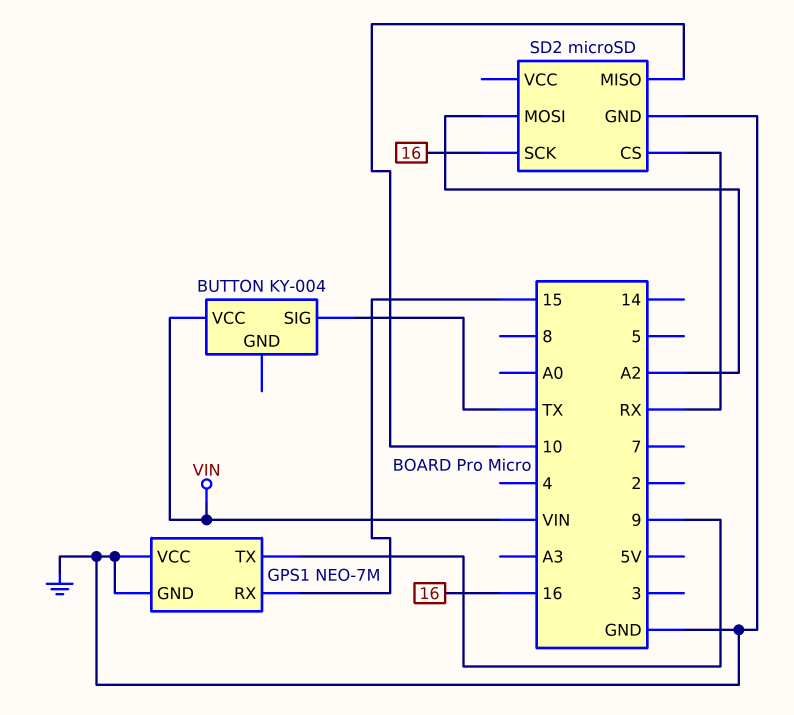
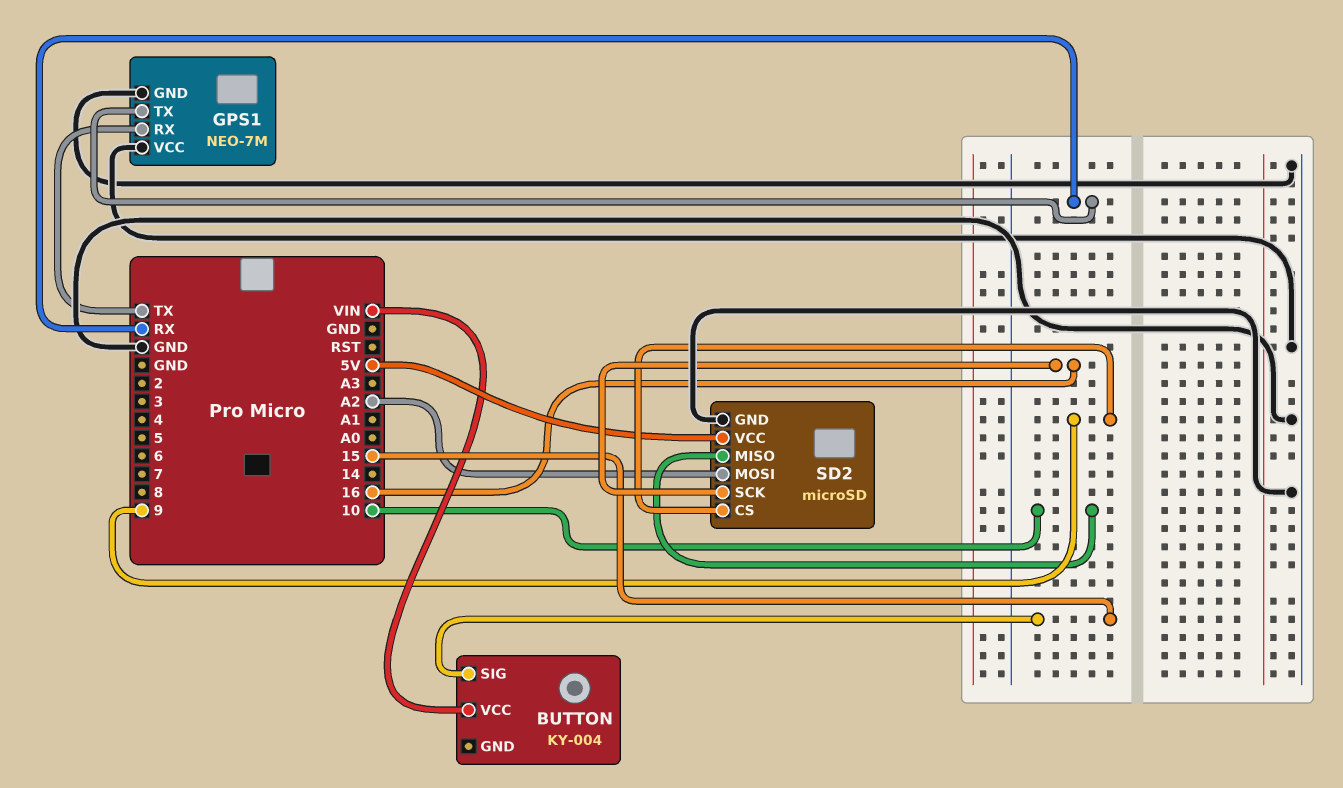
BUTTON pin SIG: TX -> 15
GPS1 pin RX: 15 -> TX
GPS1 pin TX: 9 -> RX
SD2 pin CS: RX -> 9
SD2 pin VCC: none -> 5V

